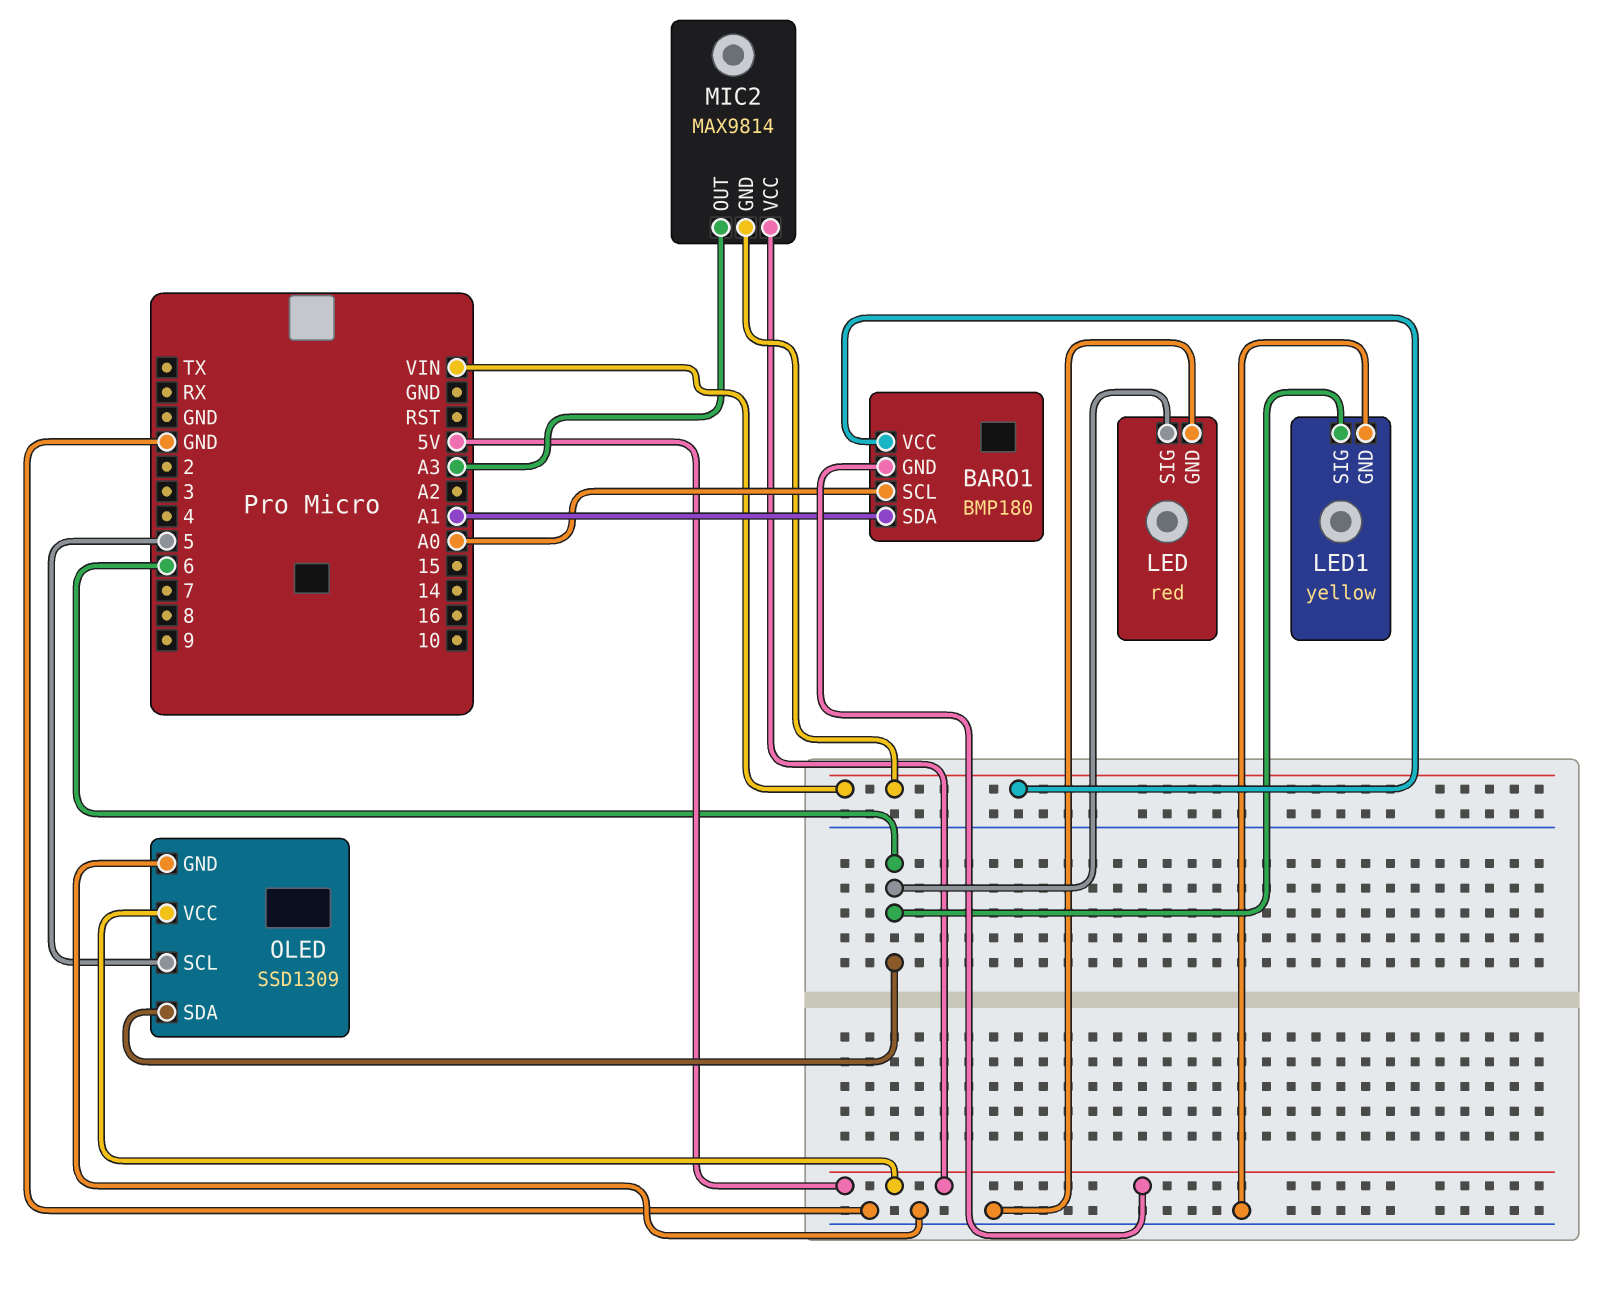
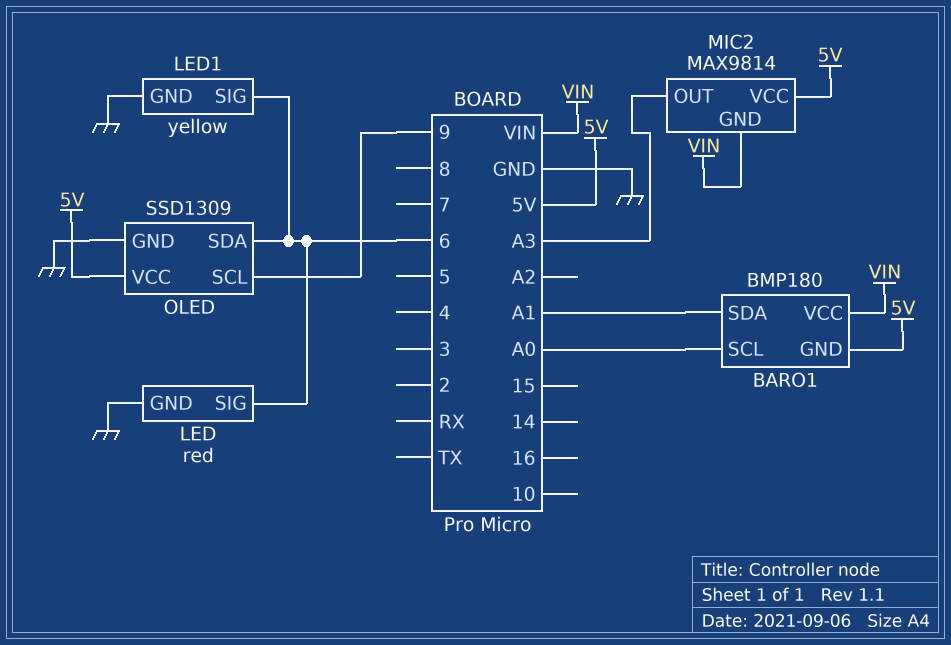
OLED pin SCL: 5 -> 9

